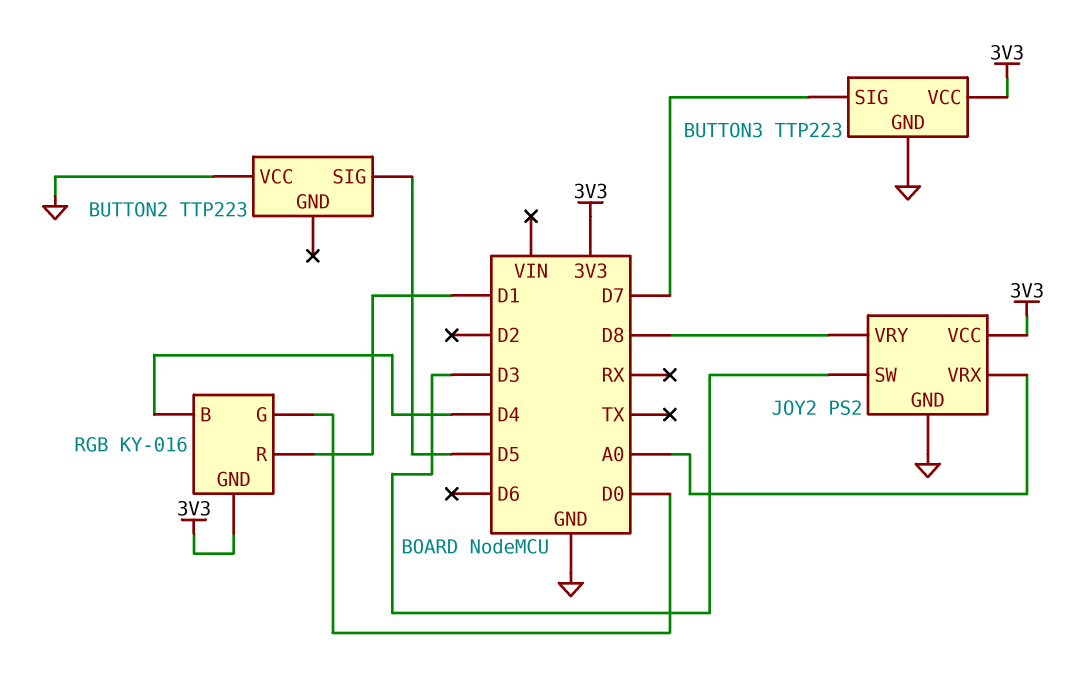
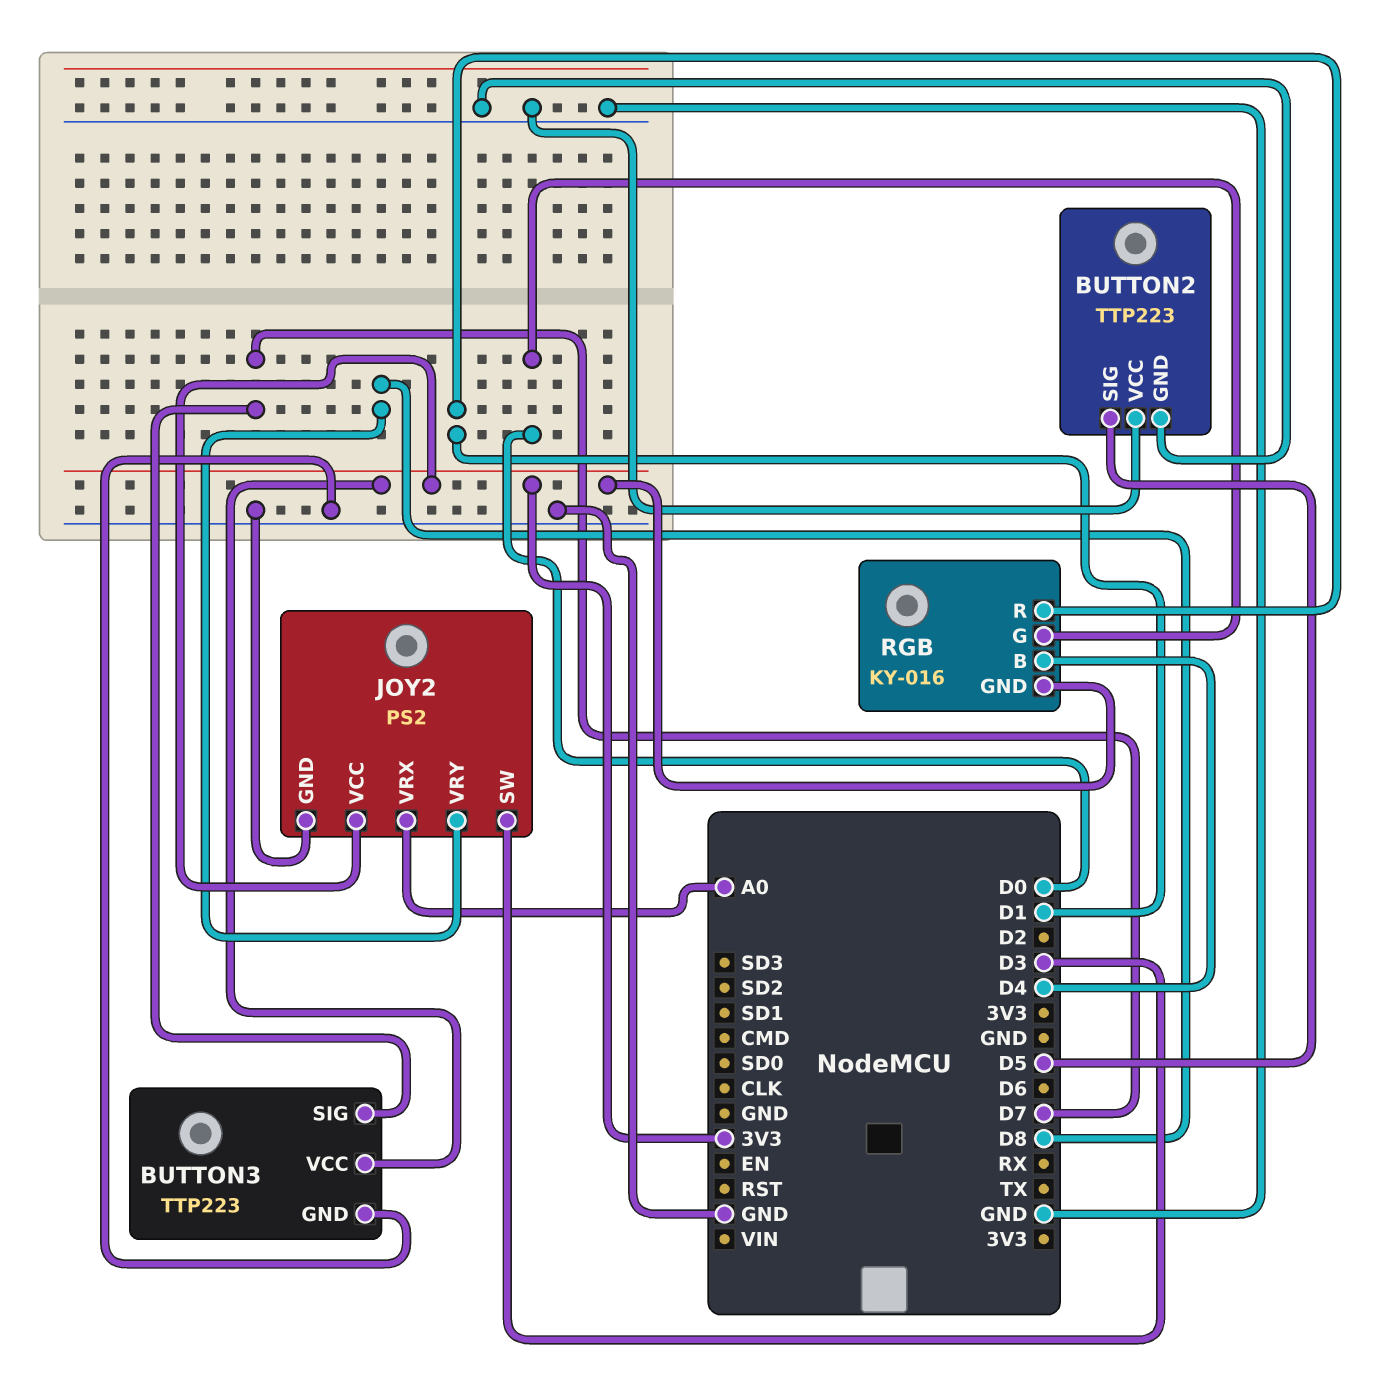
BUTTON2 pin GND: none -> GND

